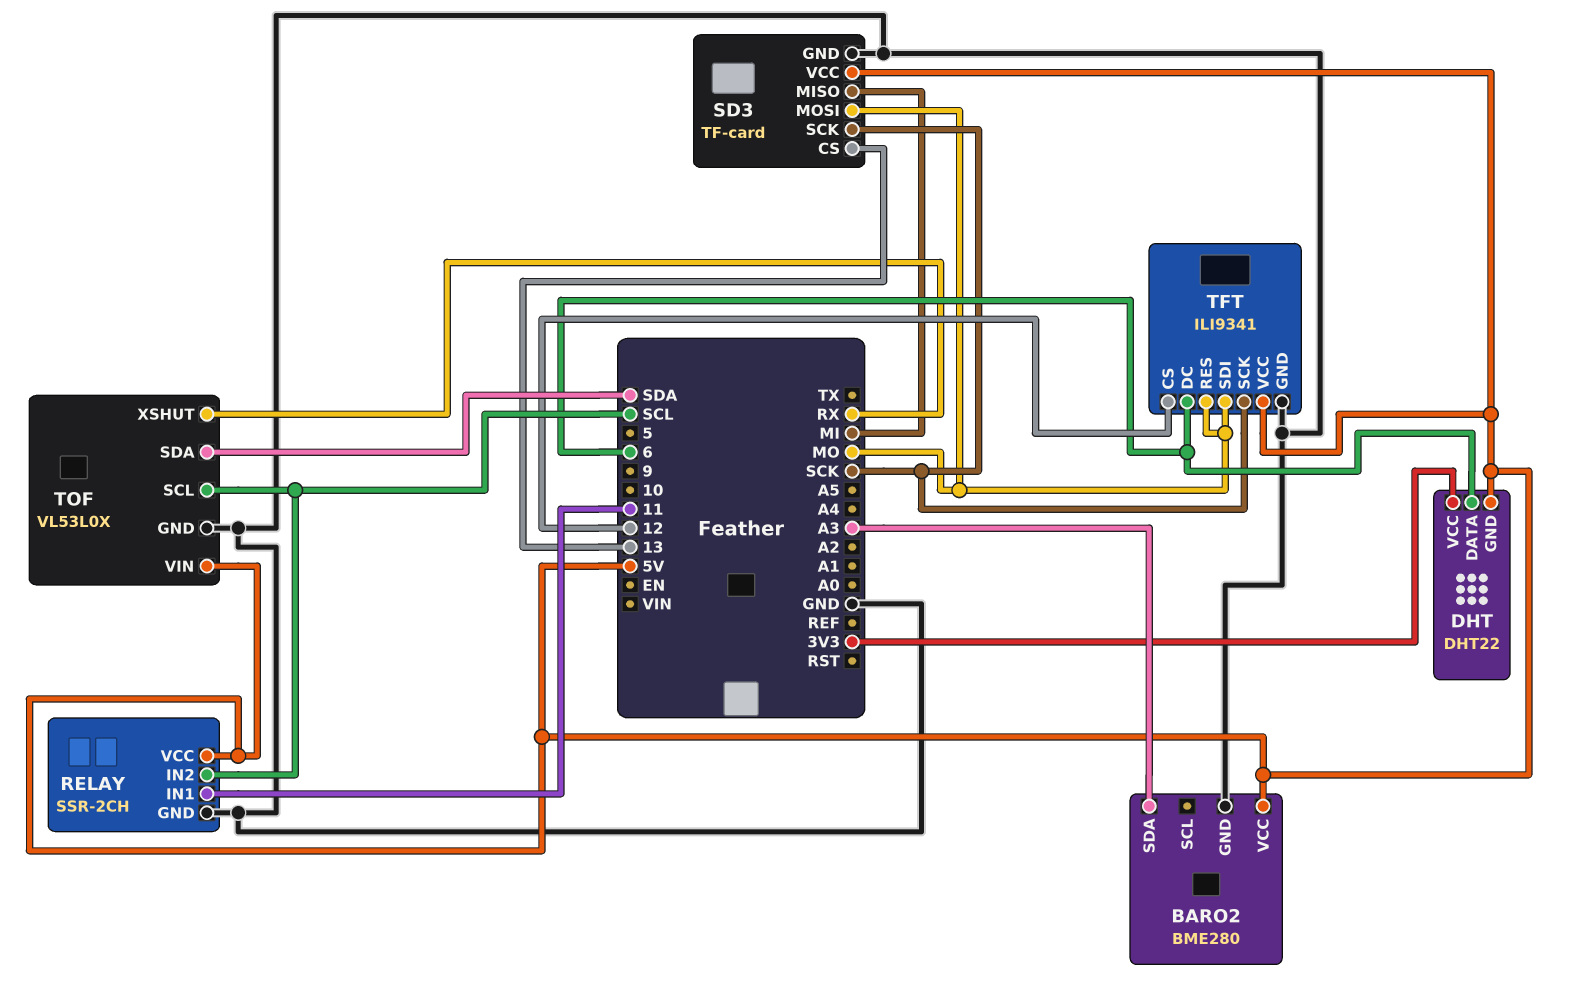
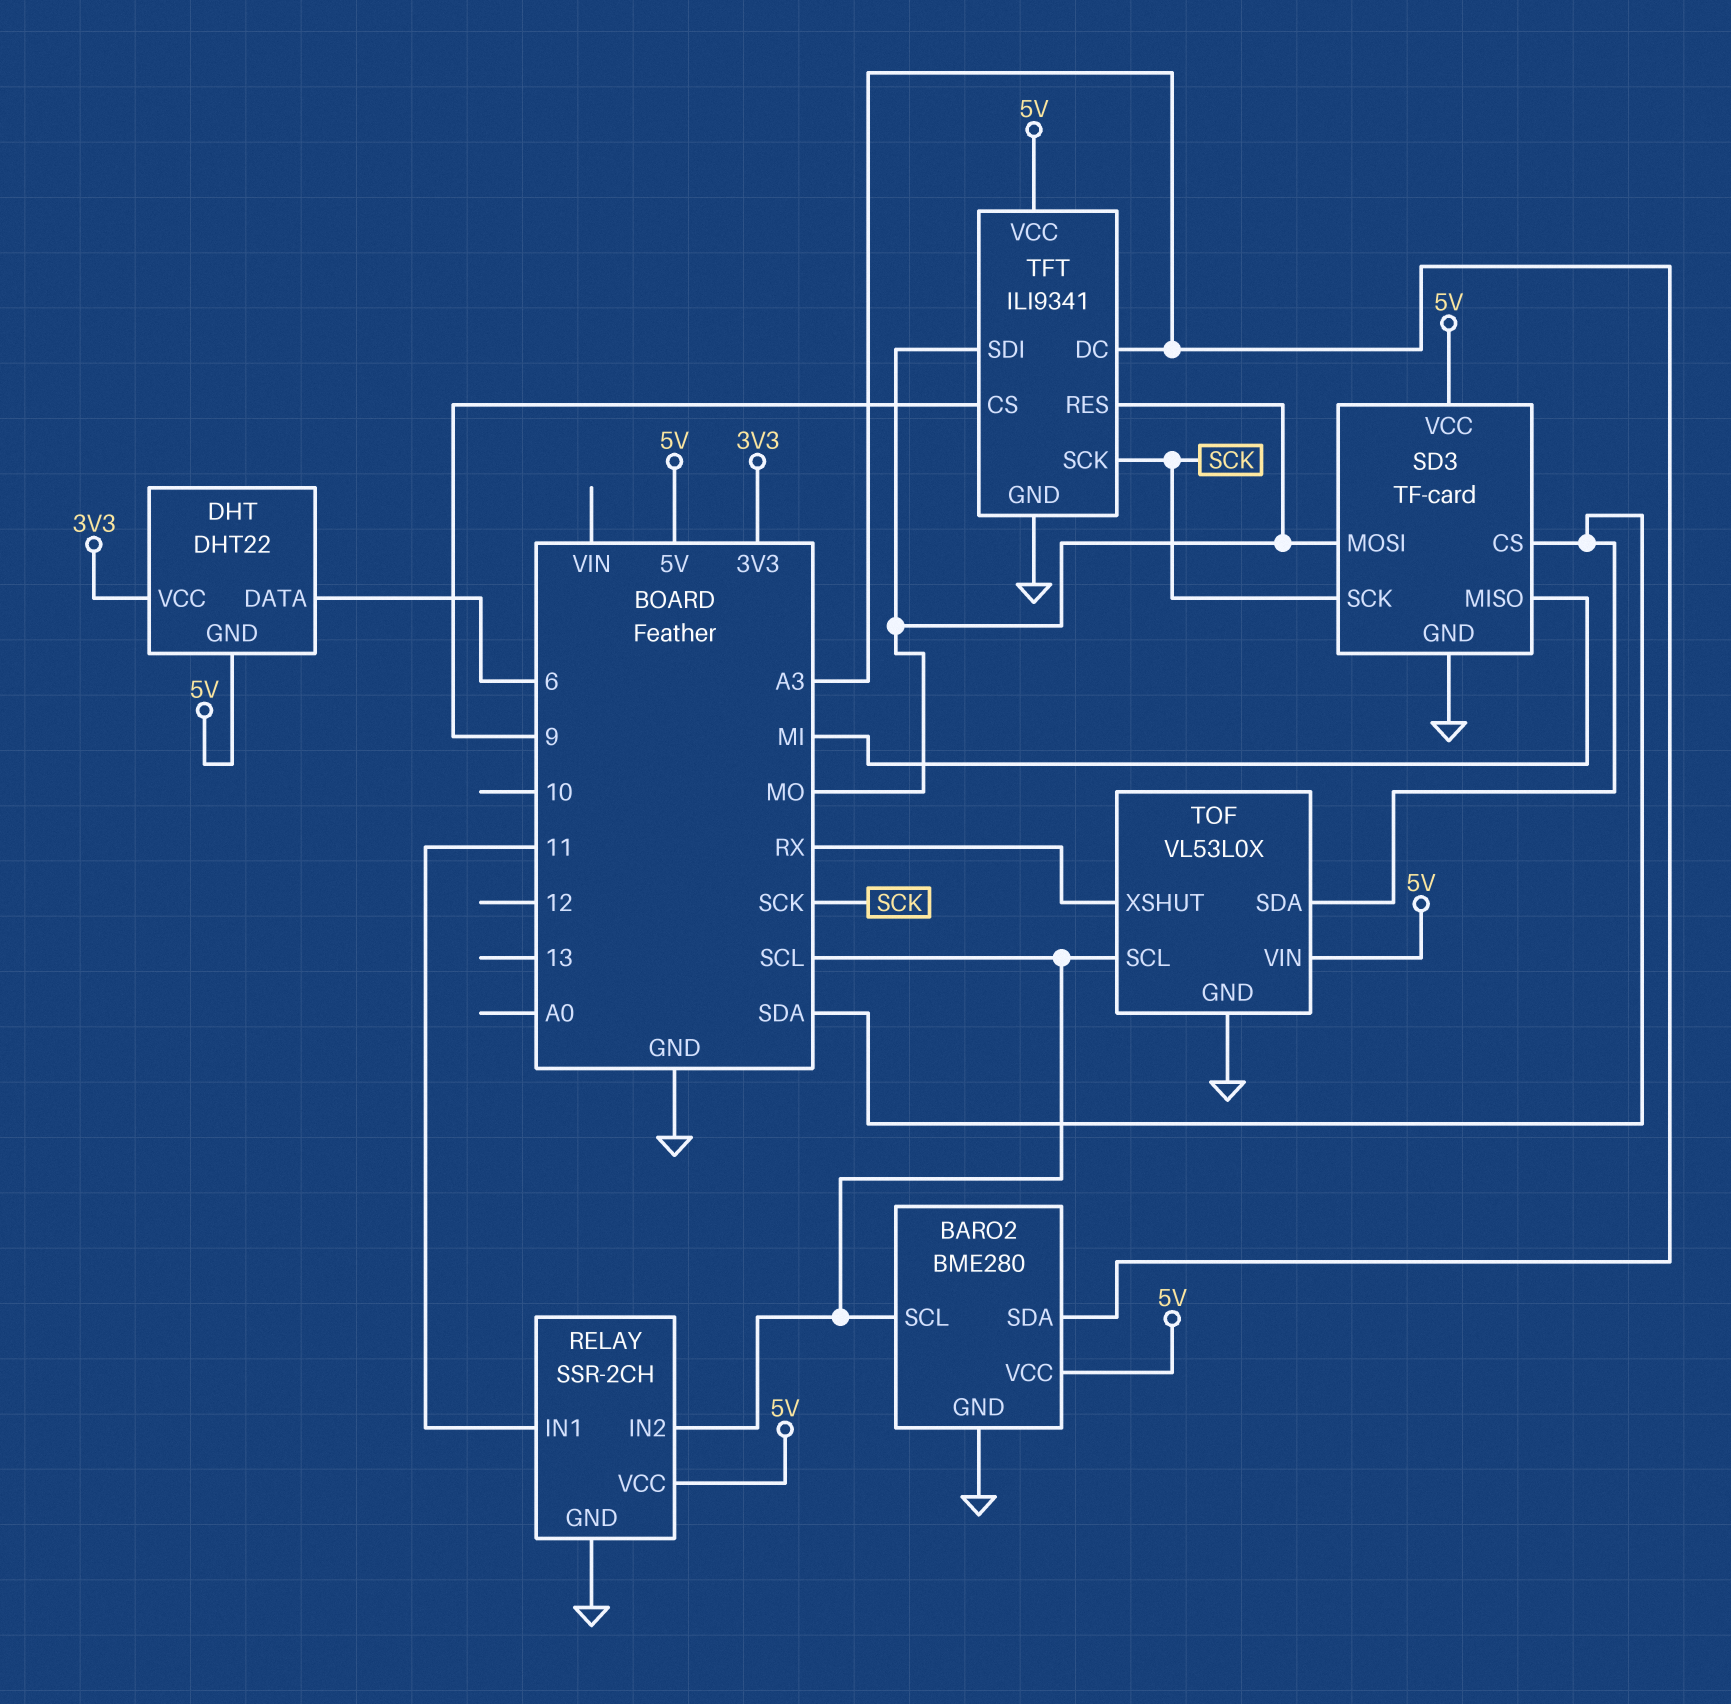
BARO2 pin SCL: none -> SCL
SD3 pin CS: 13 -> SDA
TFT pin CS: 12 -> 9
TFT pin DC: 6 -> A3

